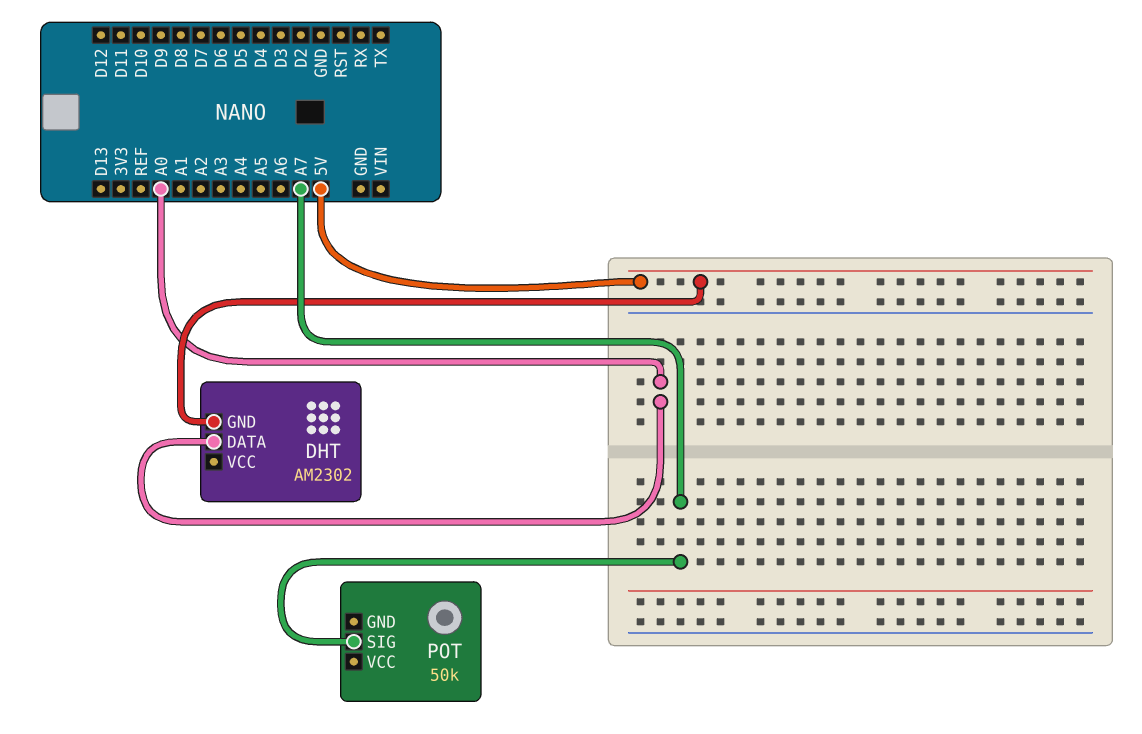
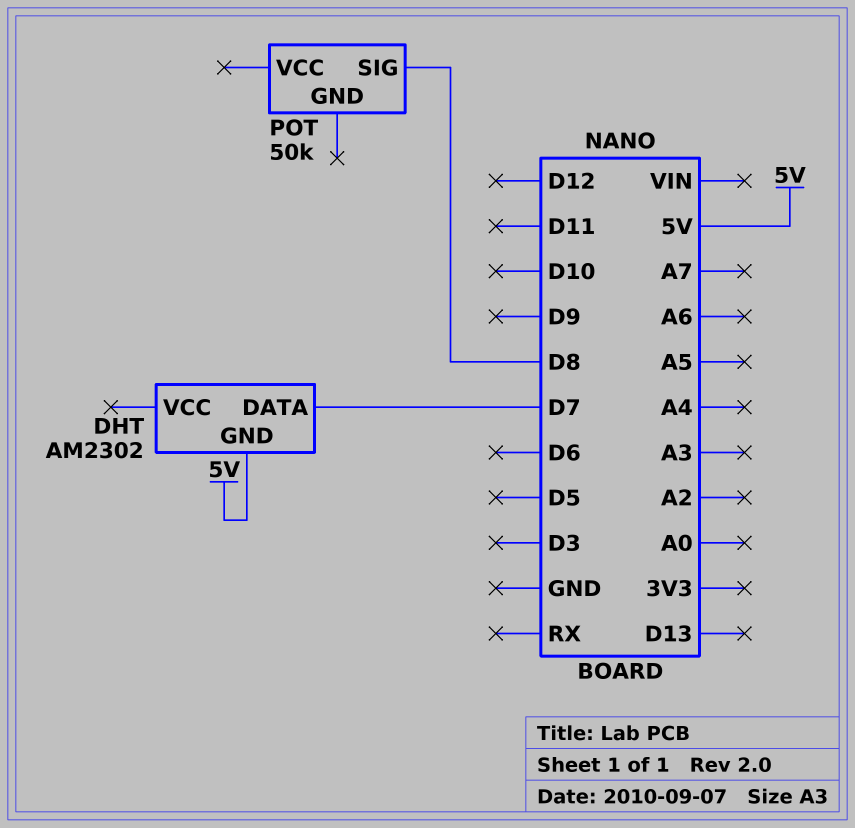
DHT pin DATA: A0 -> D7
POT pin SIG: A7 -> D8

